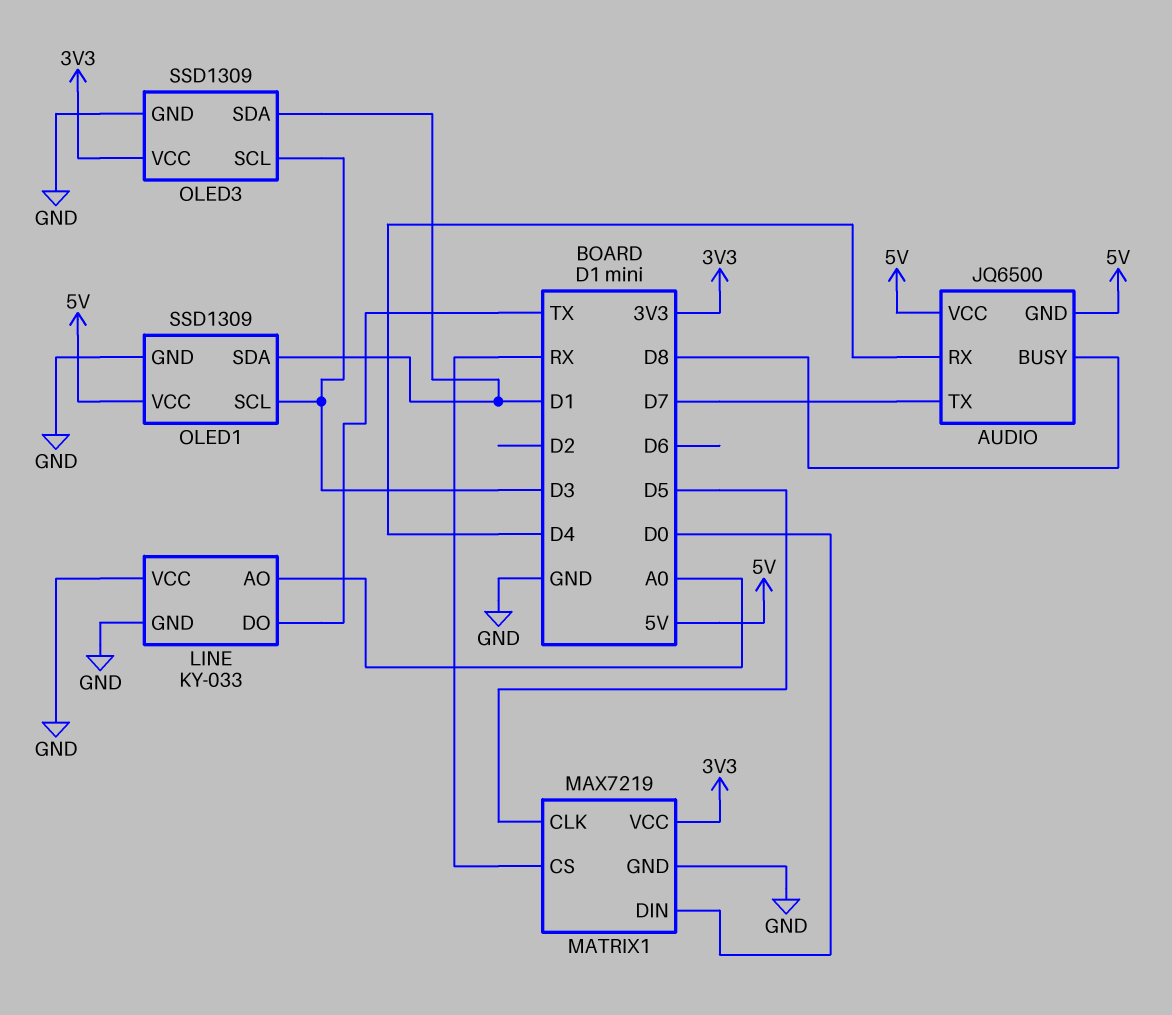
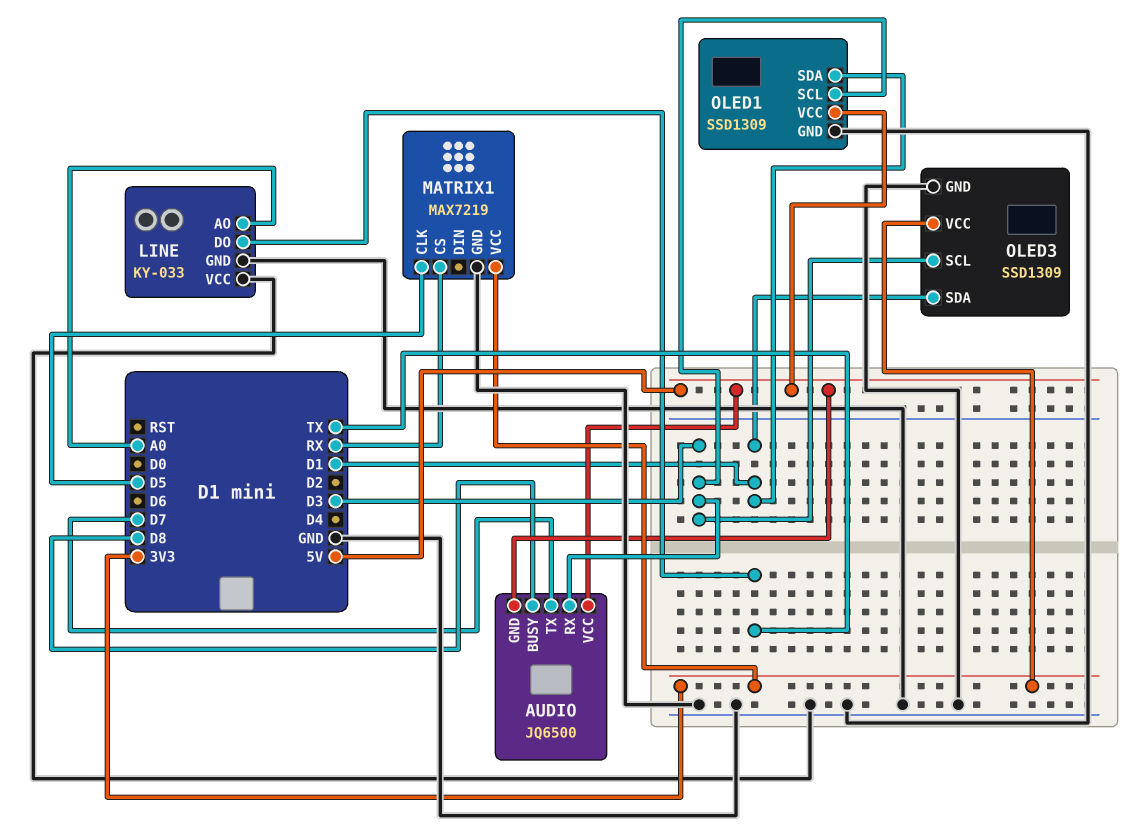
AUDIO pin RX: D4 -> D3
MATRIX1 pin DIN: D0 -> none

